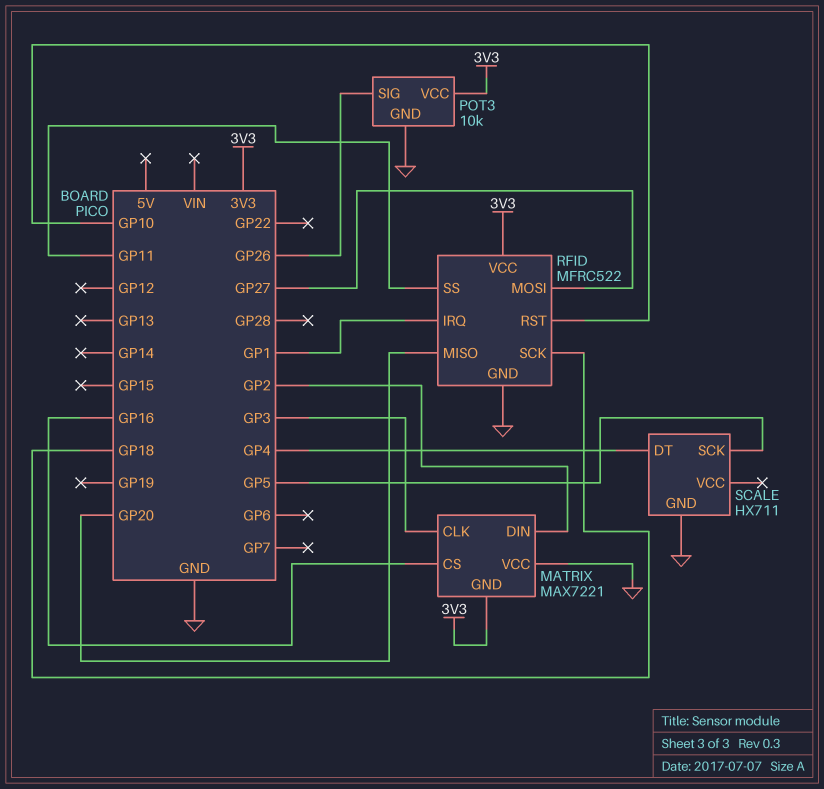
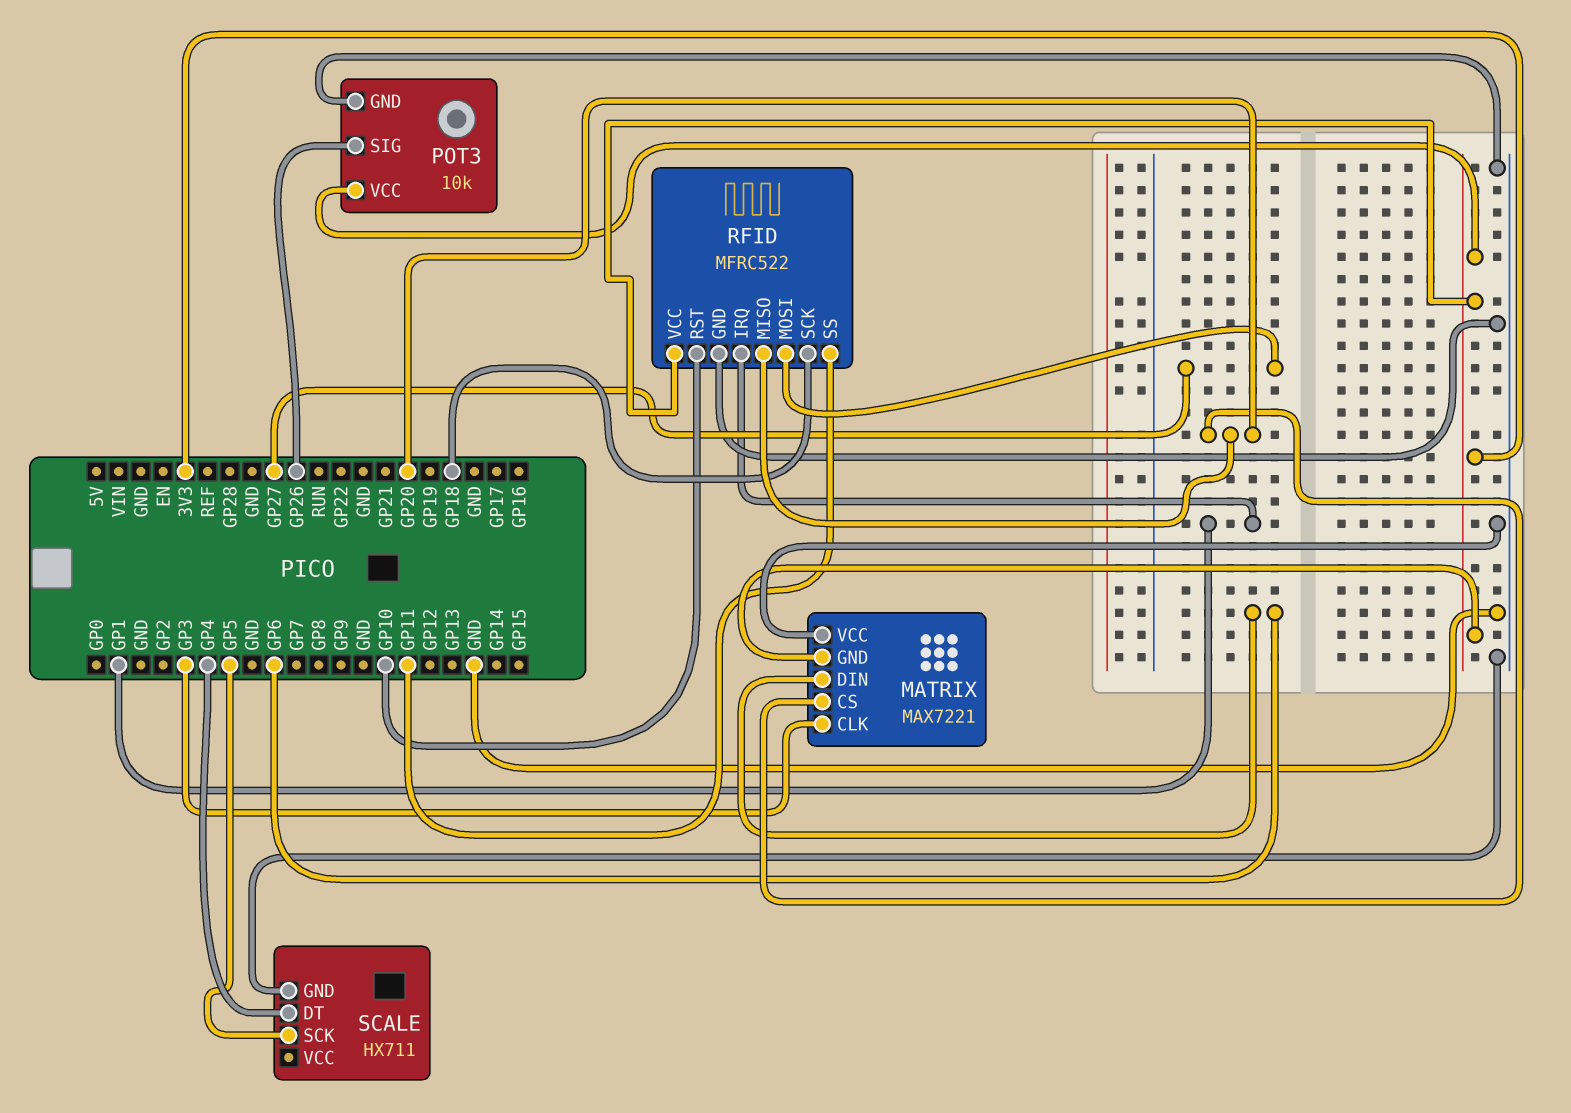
MATRIX pin CS: GP16 -> GP20
MATRIX pin DIN: GP2 -> GP6

